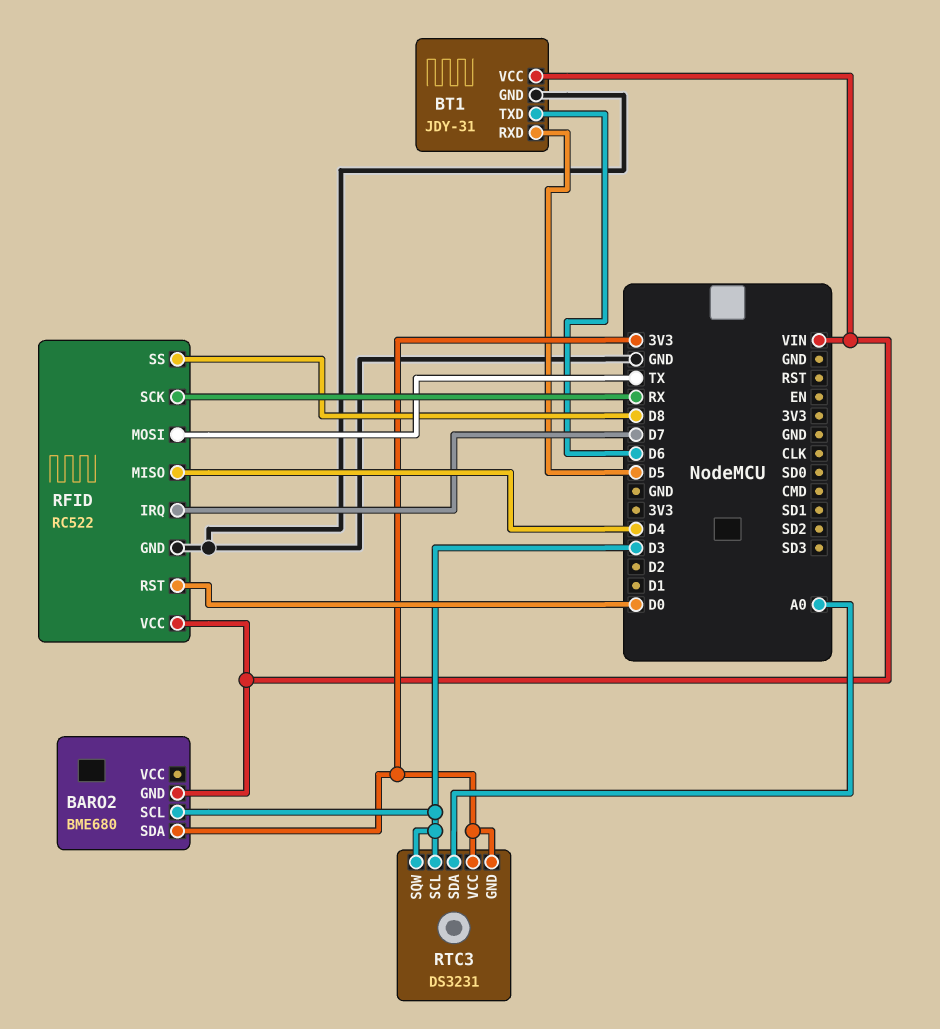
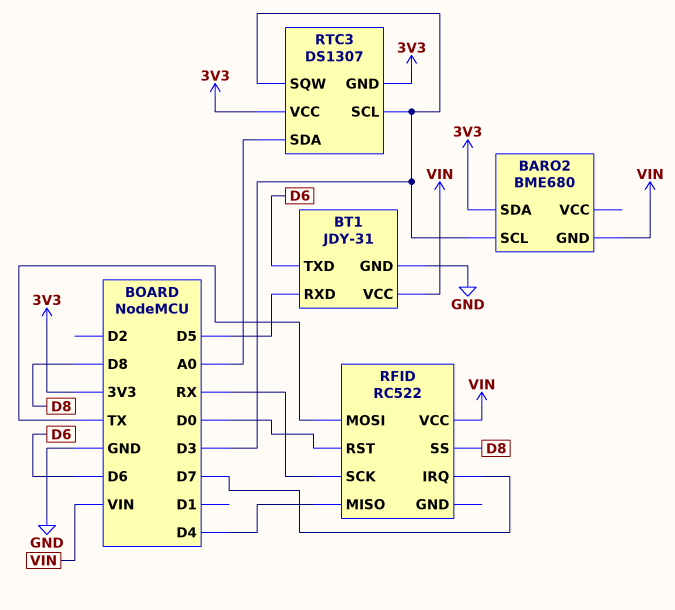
RFID pin GND: GND -> none
RTC3: DS3231 -> DS1307

